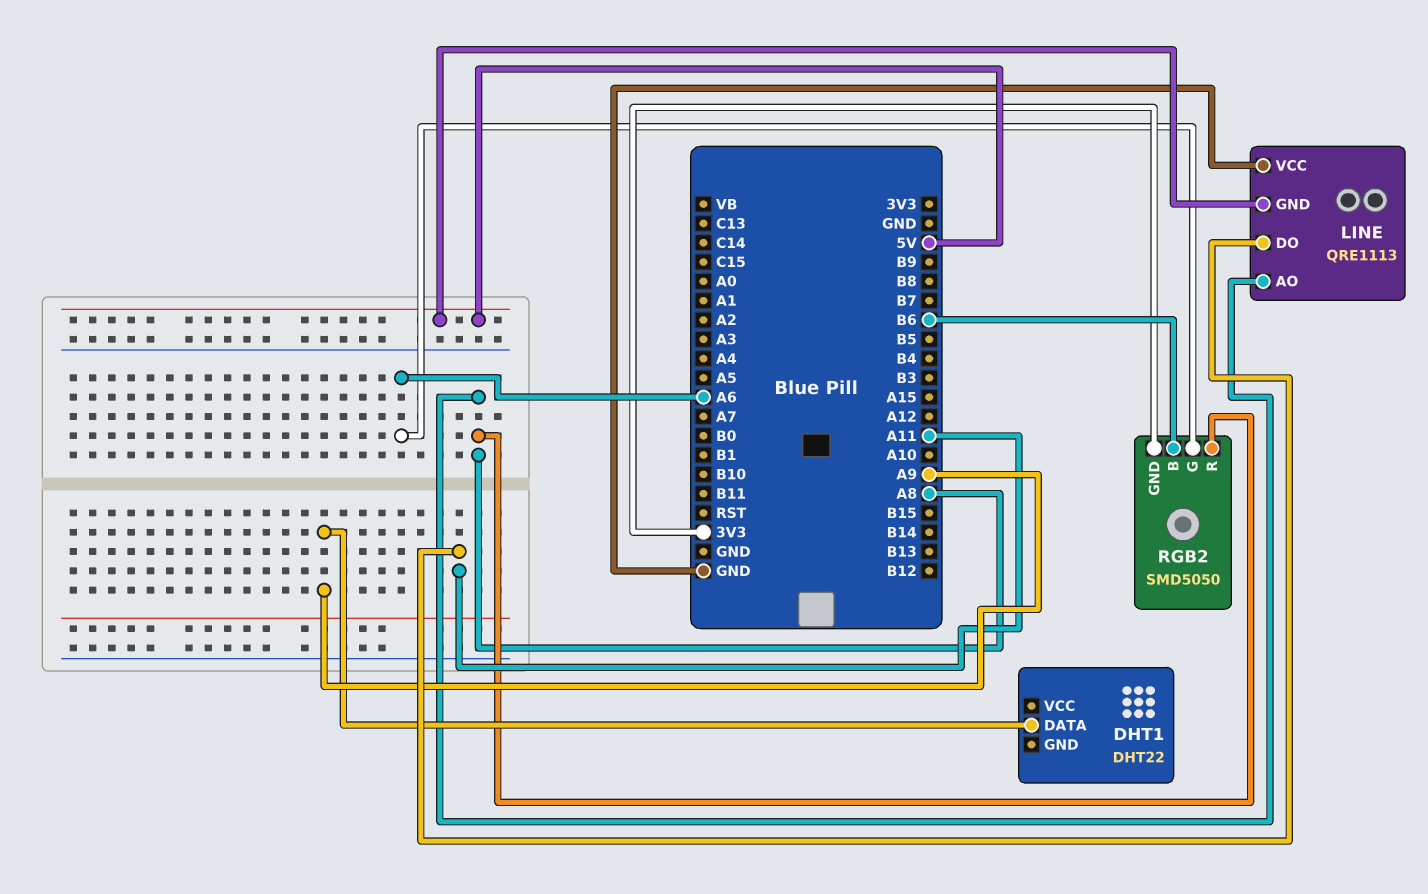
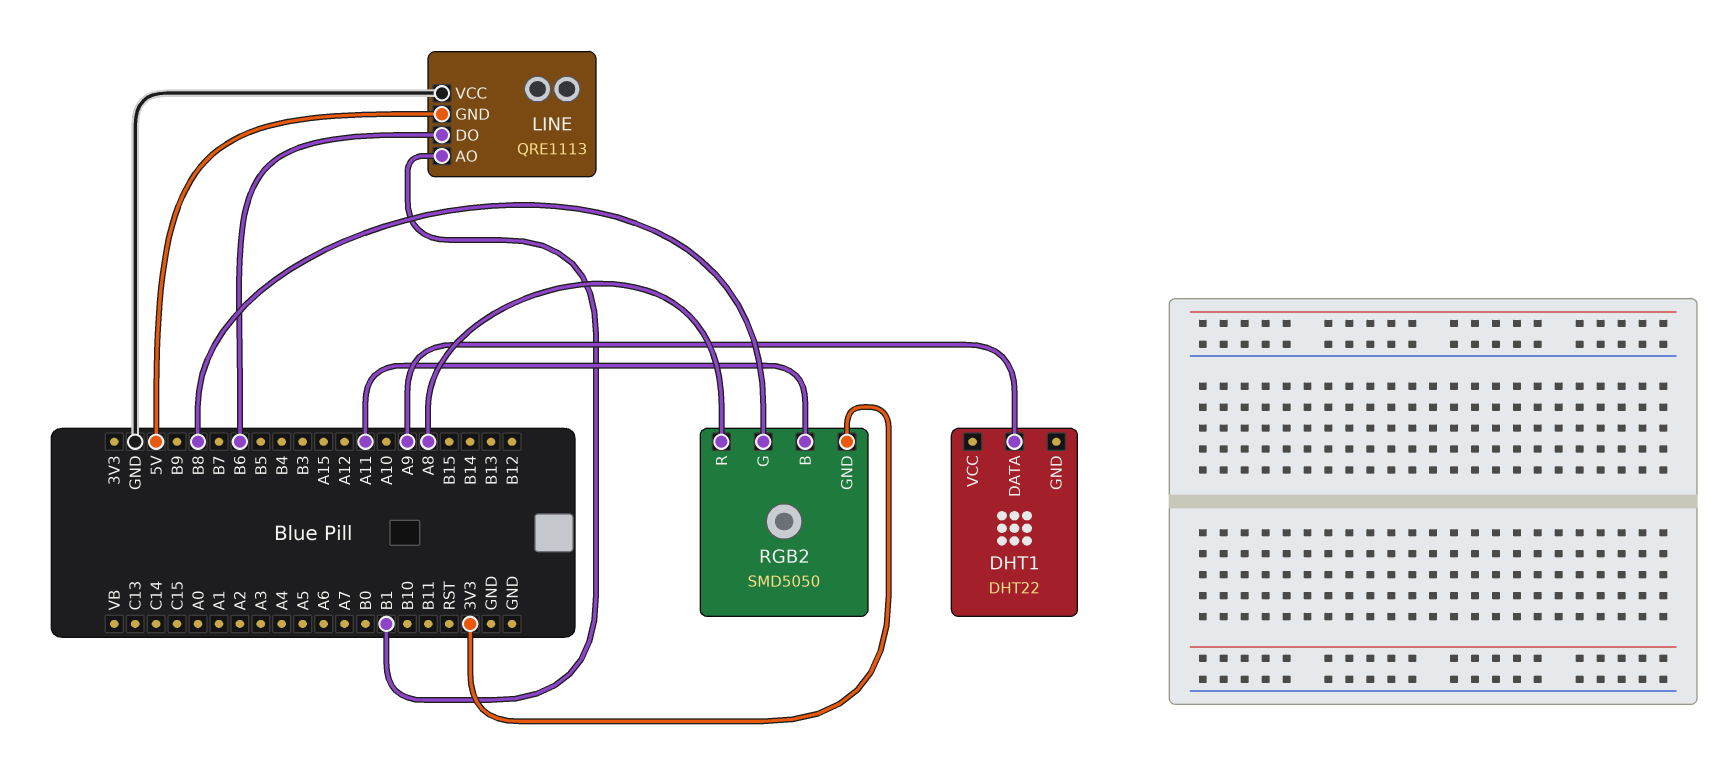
LINE pin AO: A8 -> B1
LINE pin DO: A11 -> B6
RGB2 pin B: B6 -> A11
RGB2 pin G: A6 -> B8

